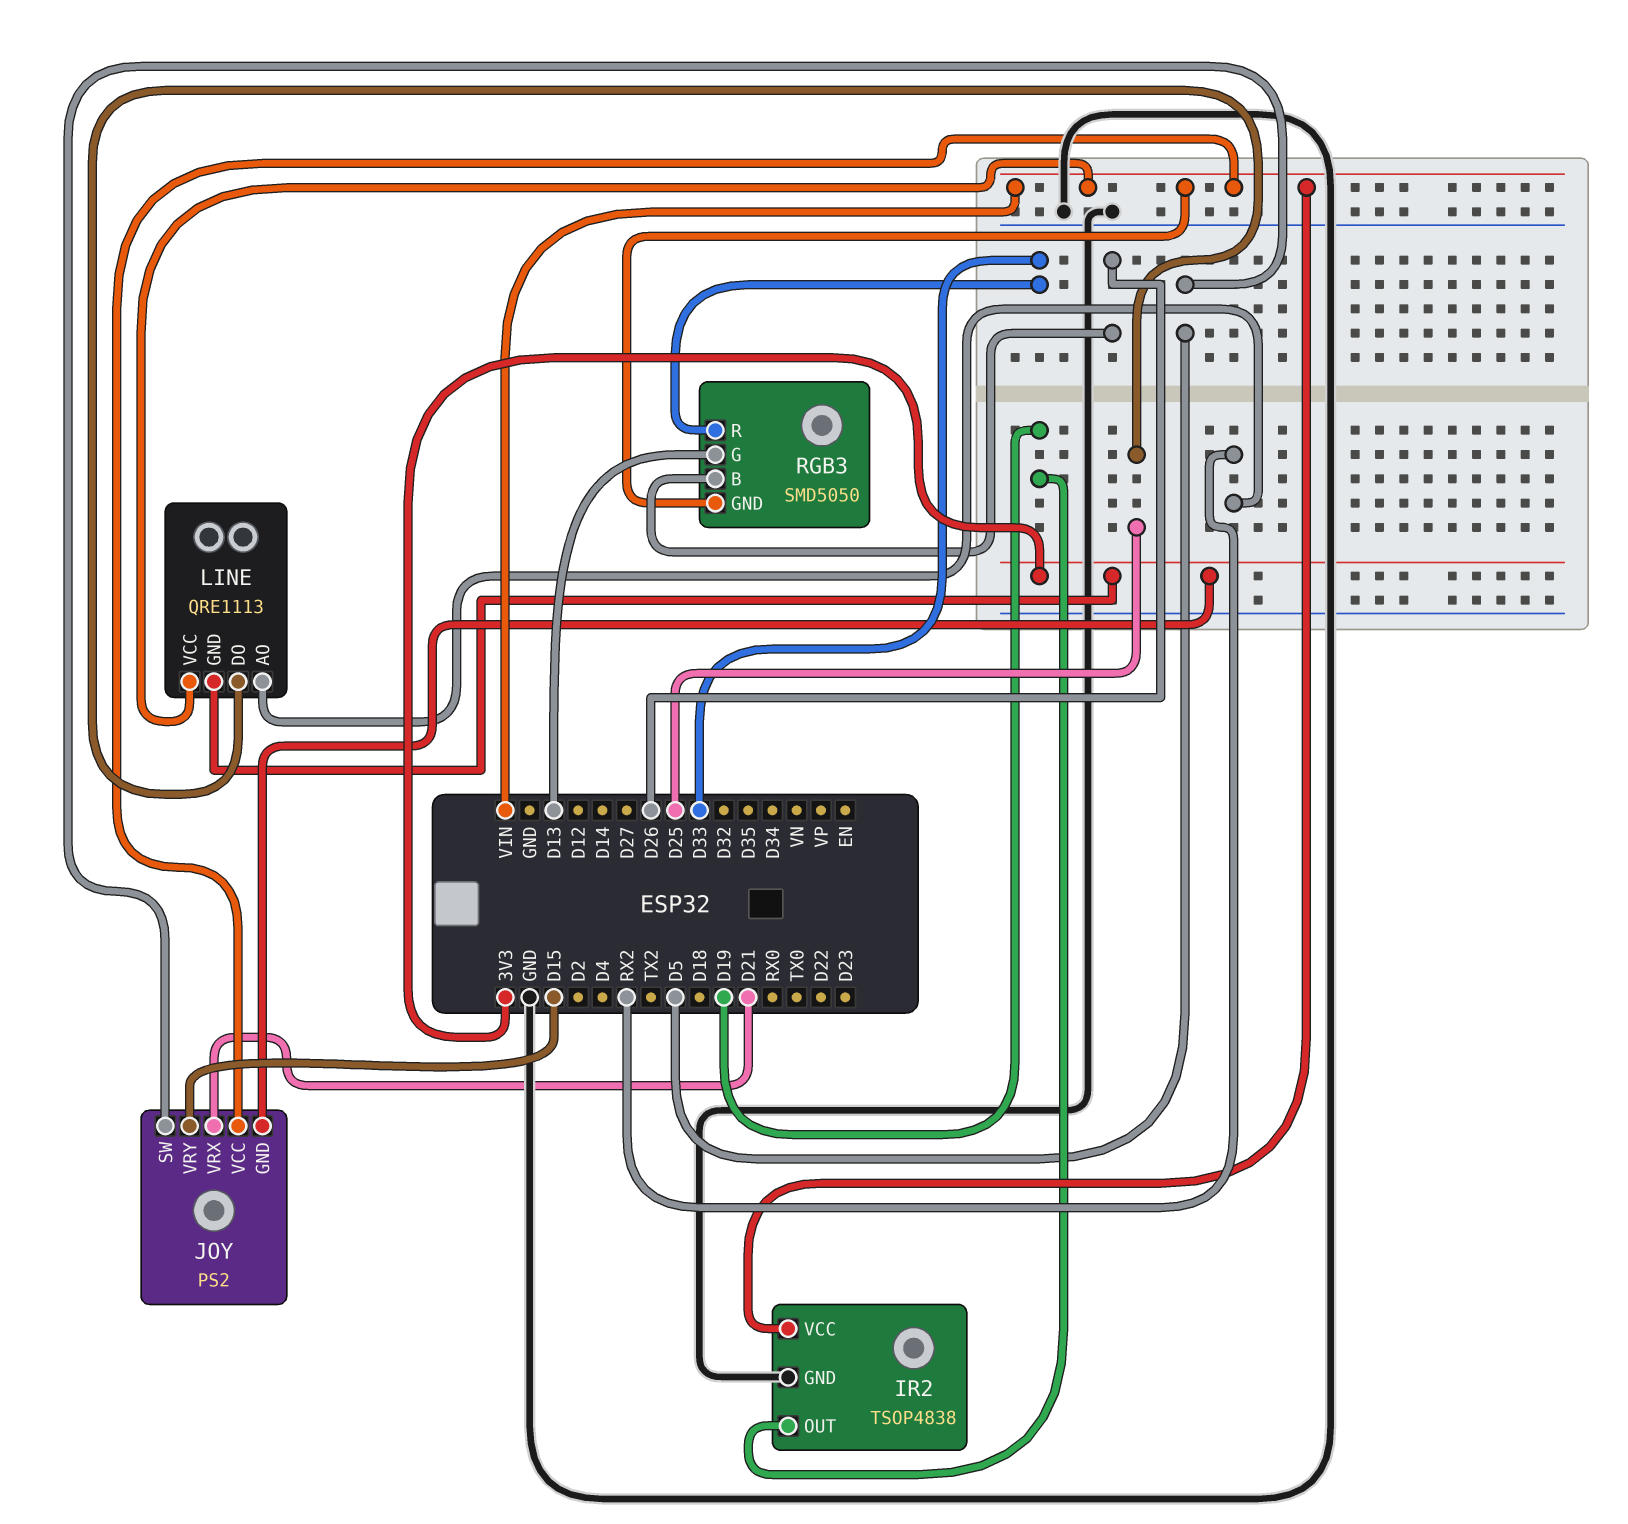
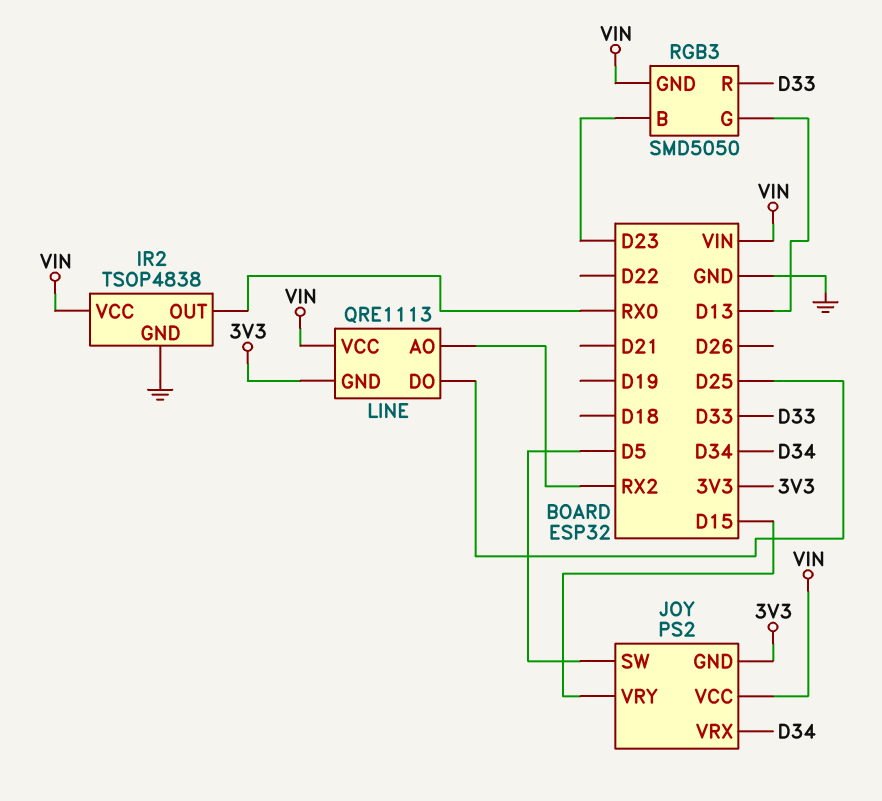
IR2 pin OUT: D19 -> RX0
JOY pin VRX: D21 -> D34
RGB3 pin B: D26 -> D23

